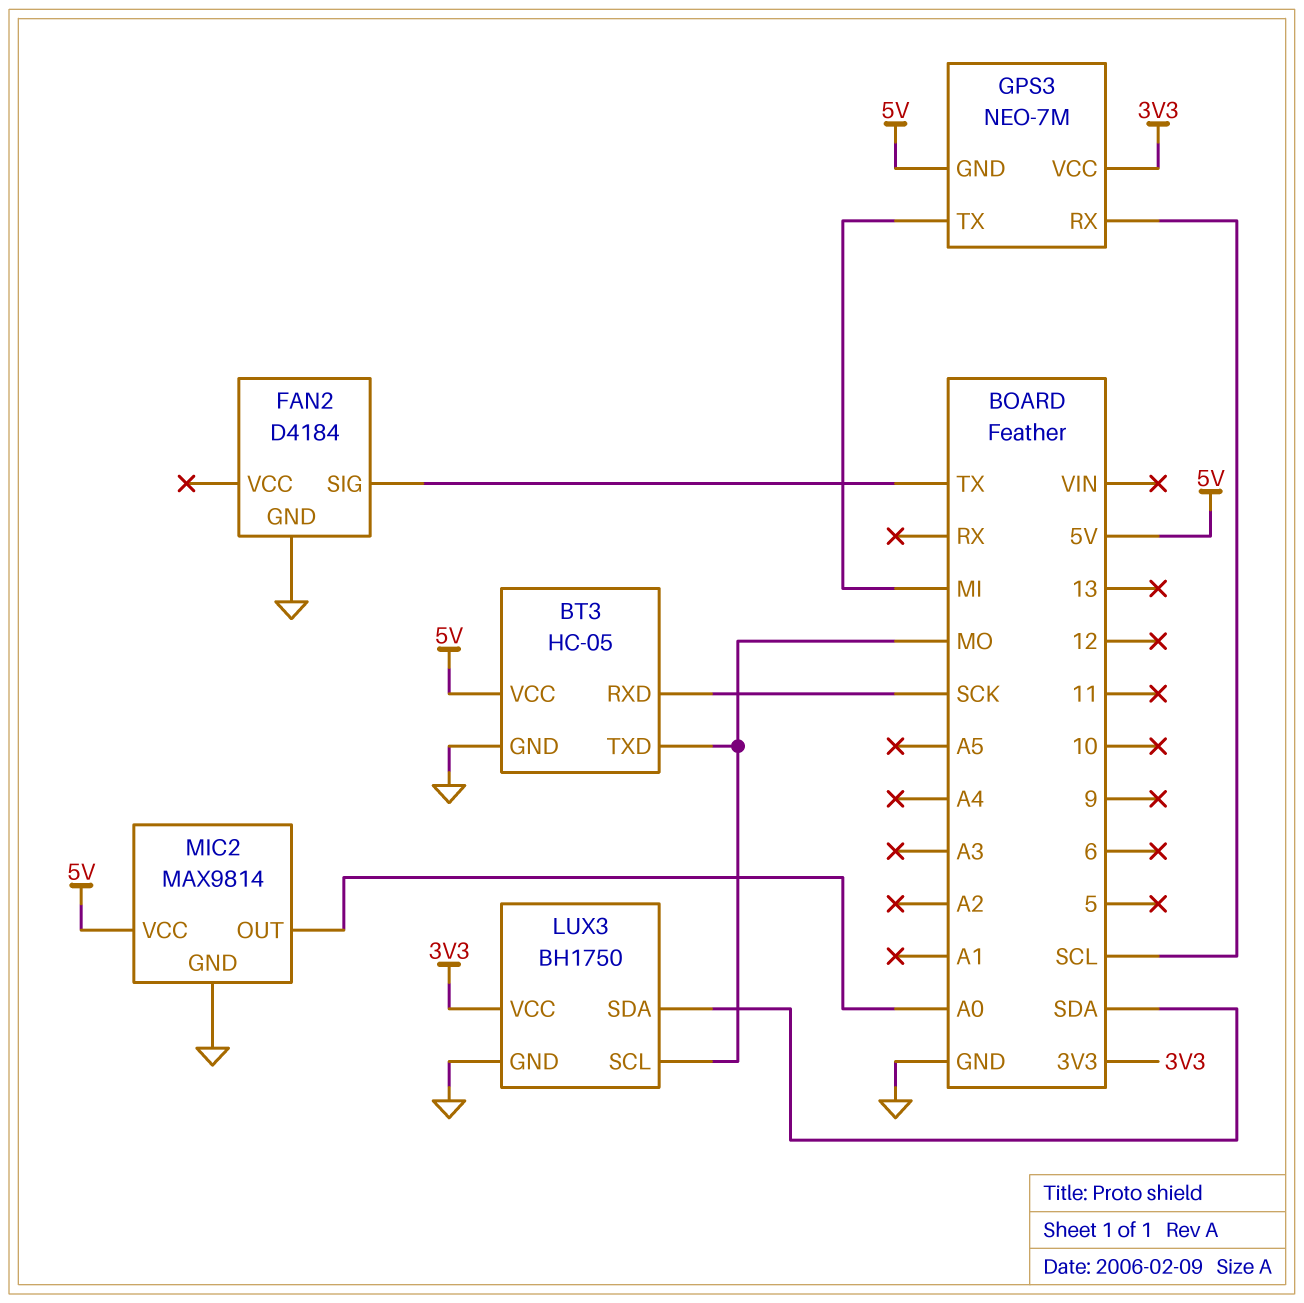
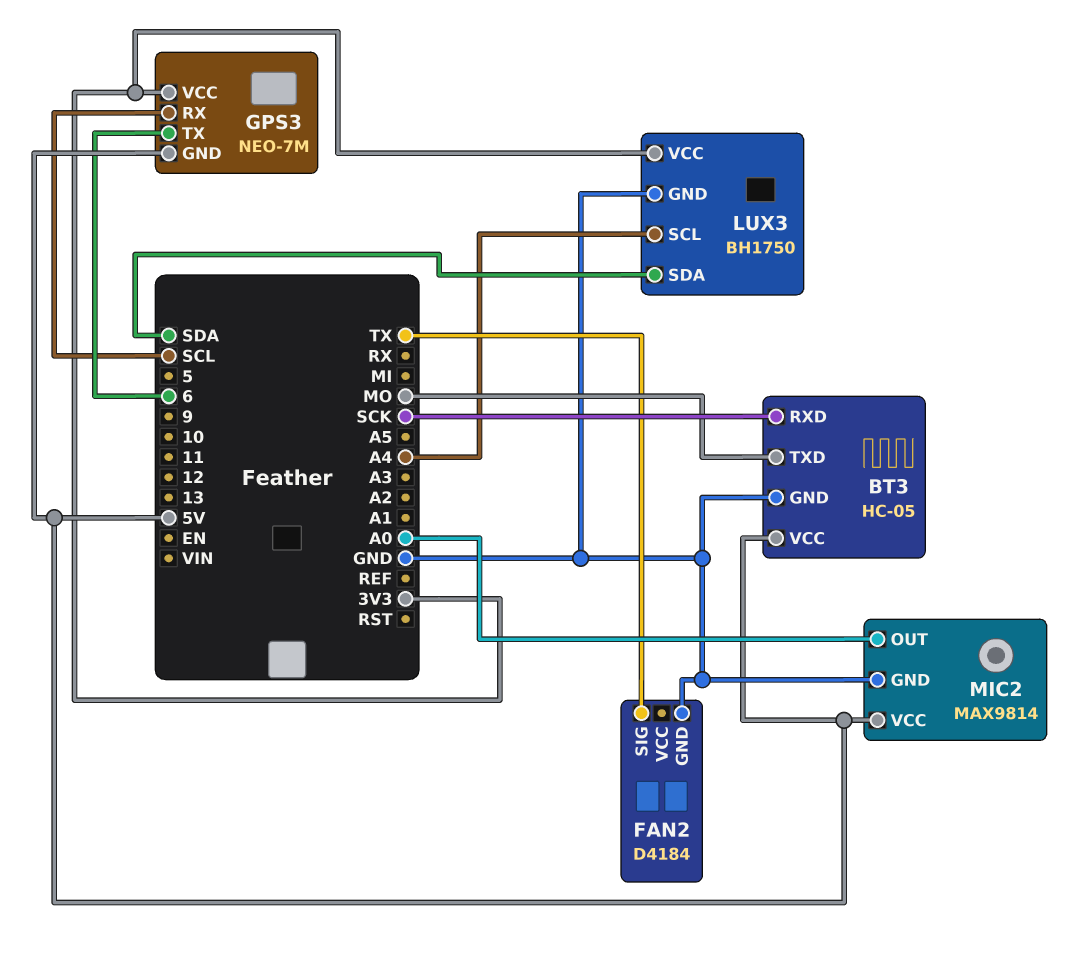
GPS3 pin TX: MI -> 6
LUX3 pin SCL: MO -> A4

